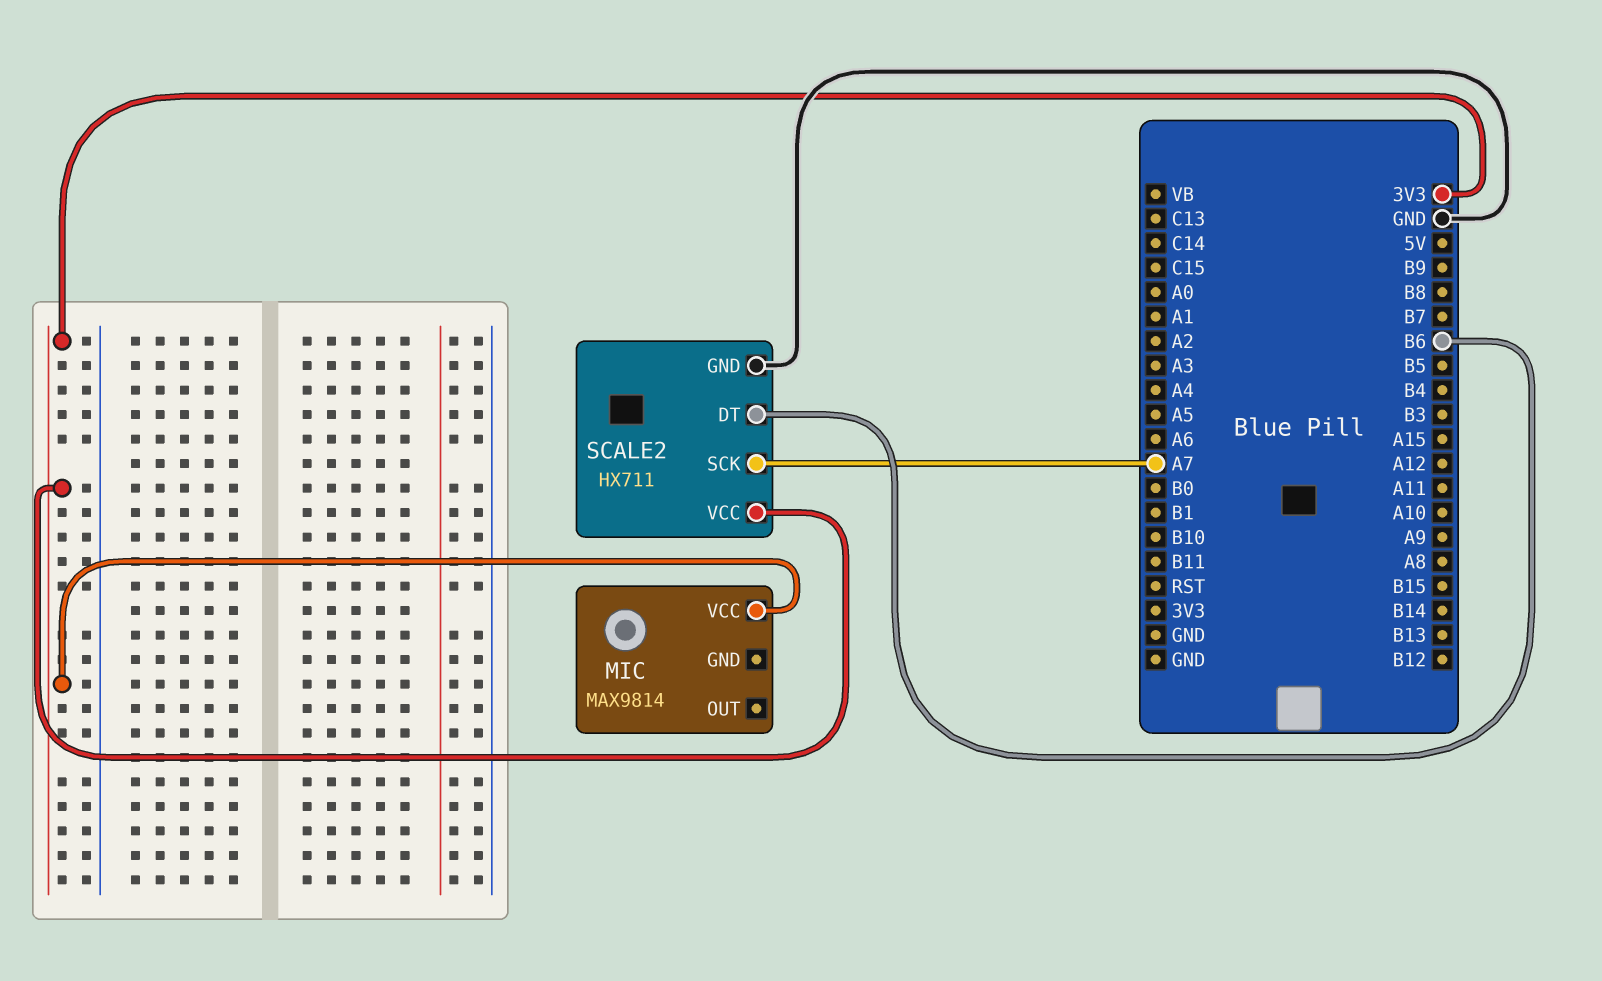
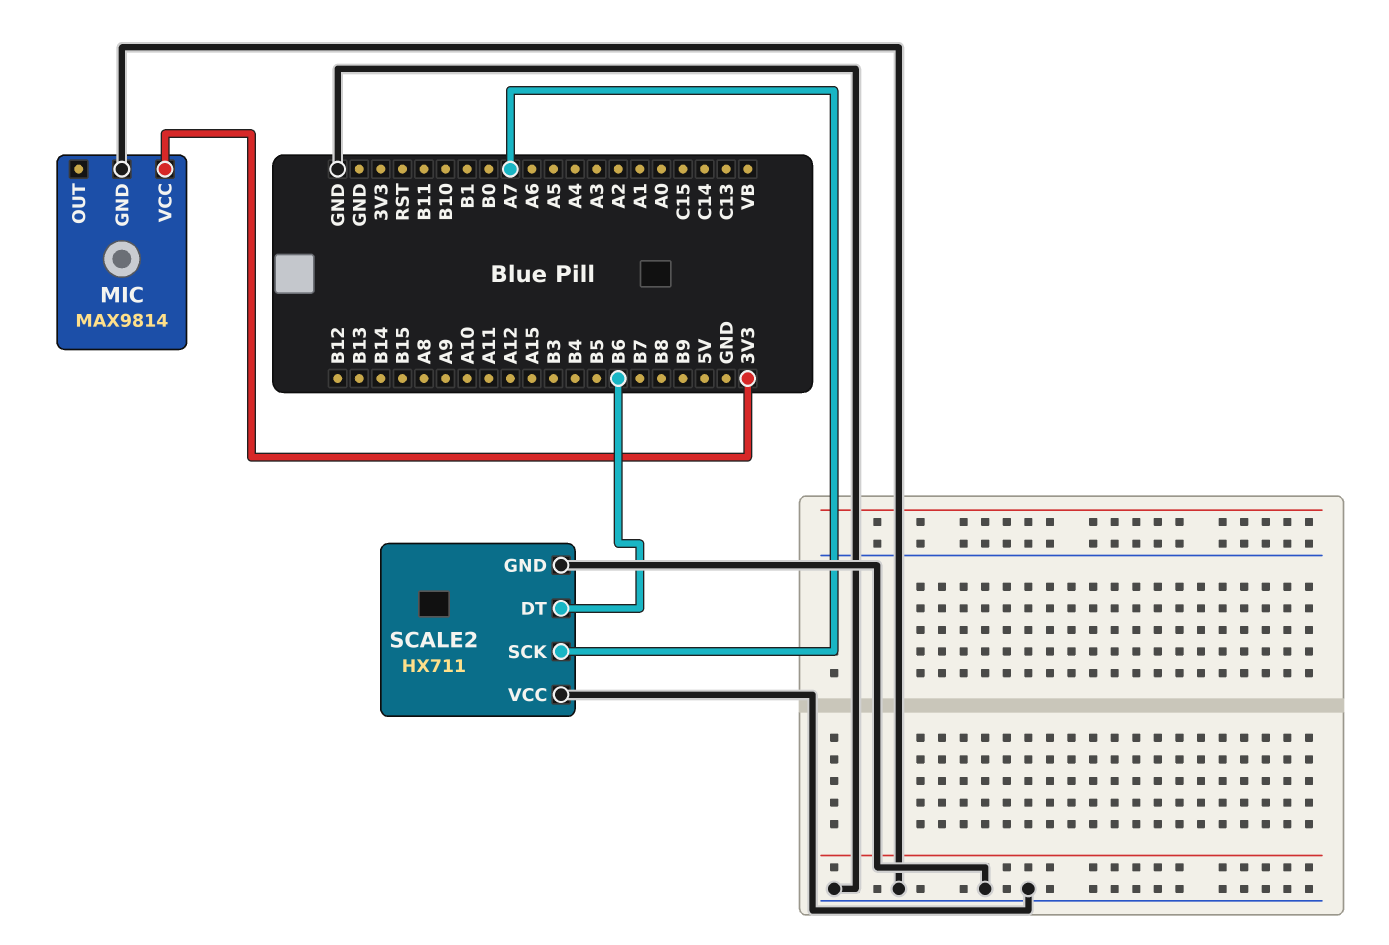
MIC pin GND: none -> GND
SCALE2 pin VCC: 3V3 -> GND

